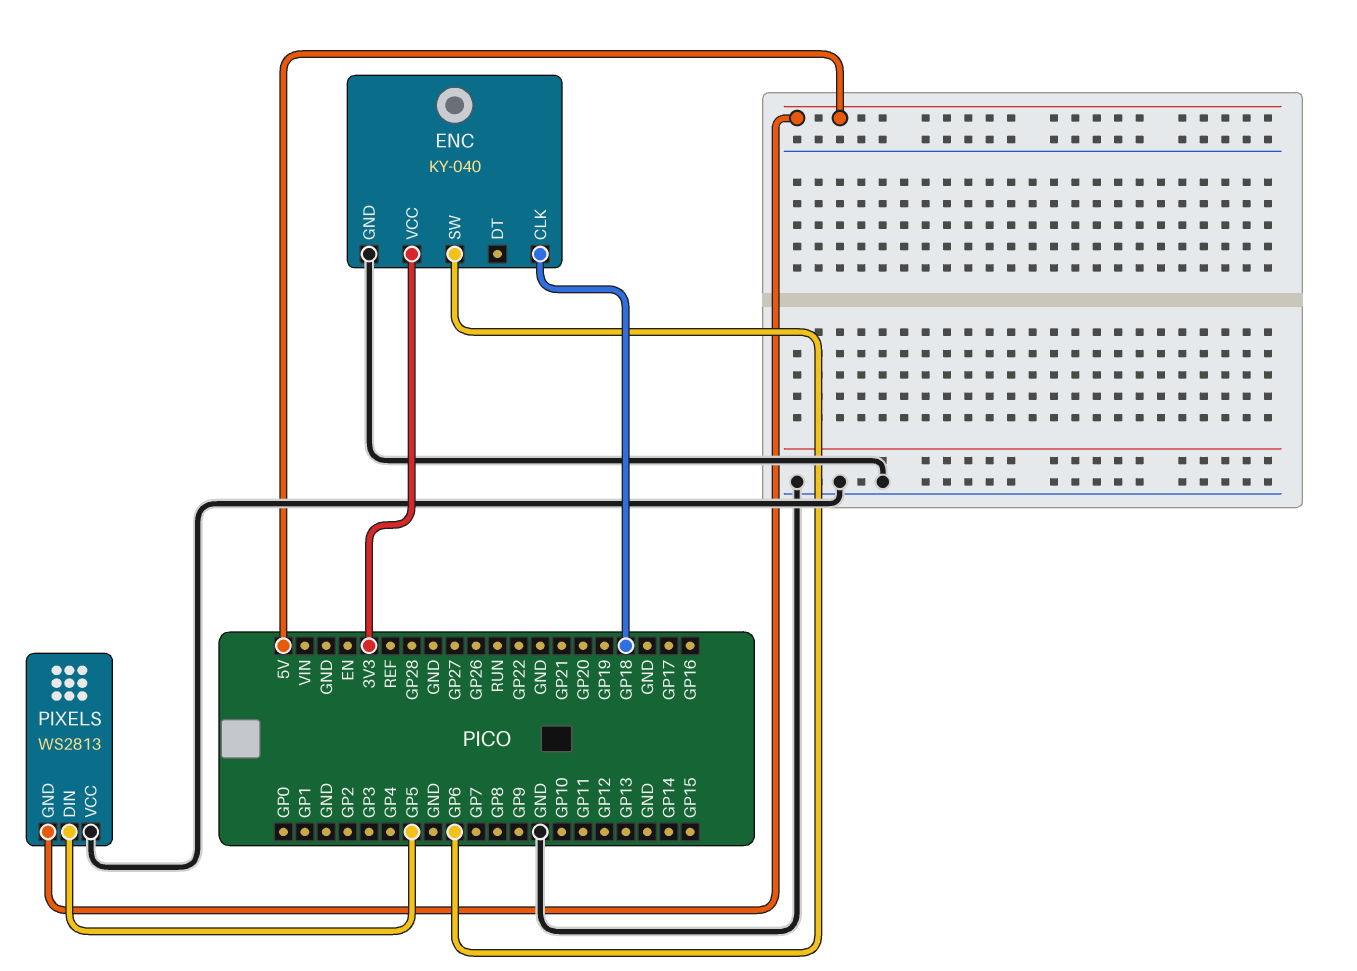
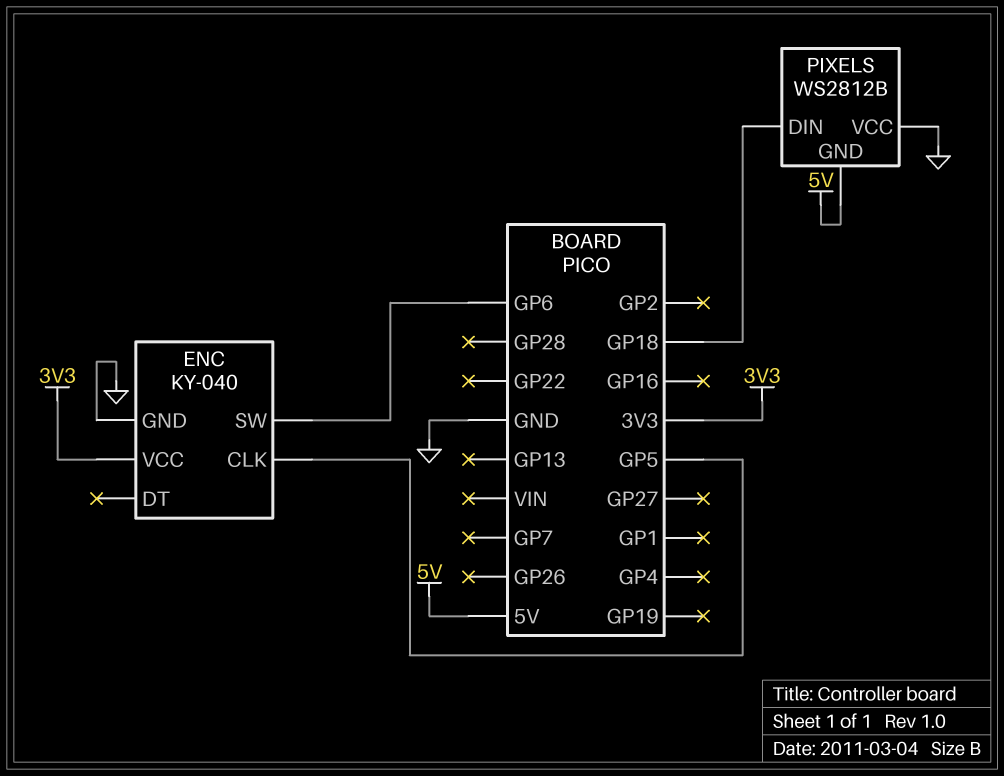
ENC pin CLK: GP18 -> GP5
PIXELS: WS2813 -> WS2812B
PIXELS pin DIN: GP5 -> GP18

